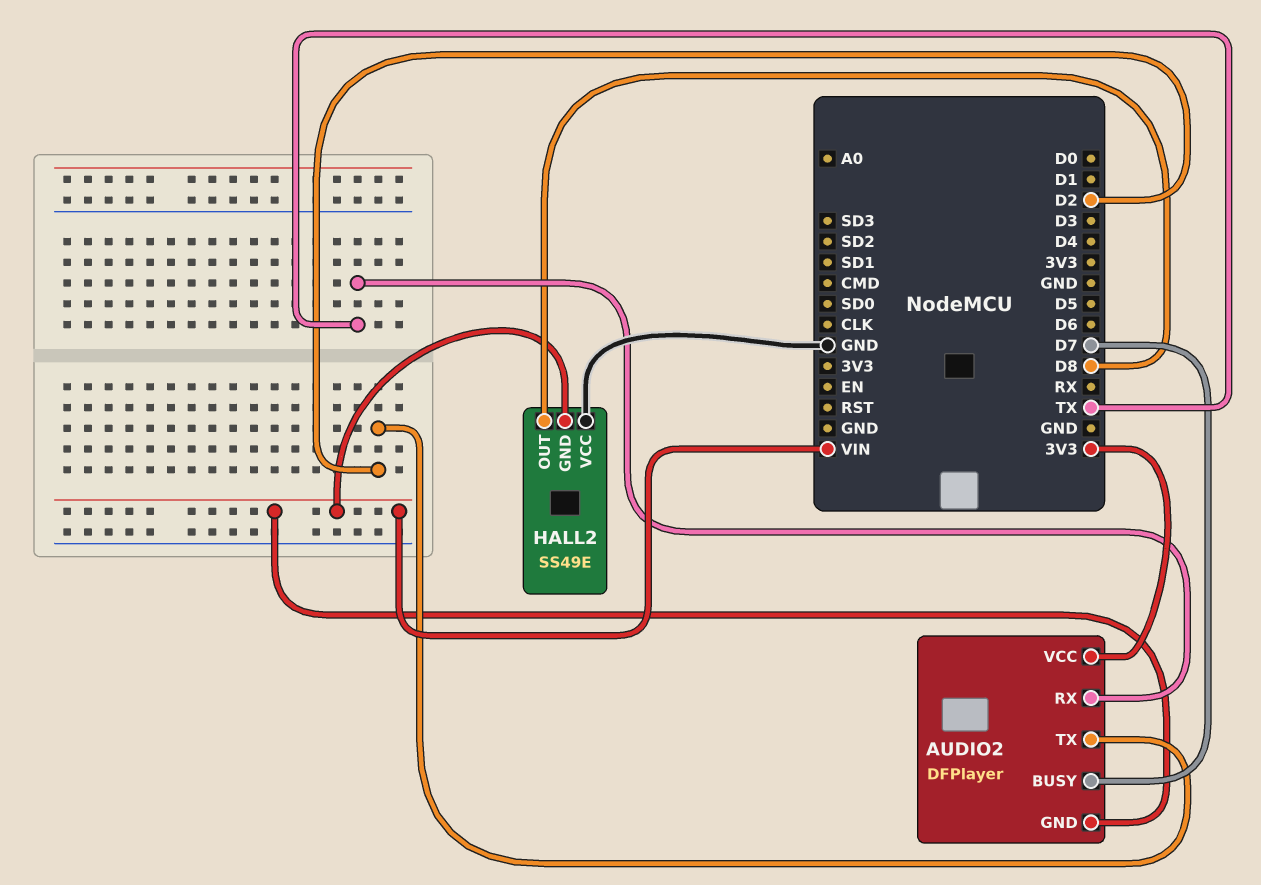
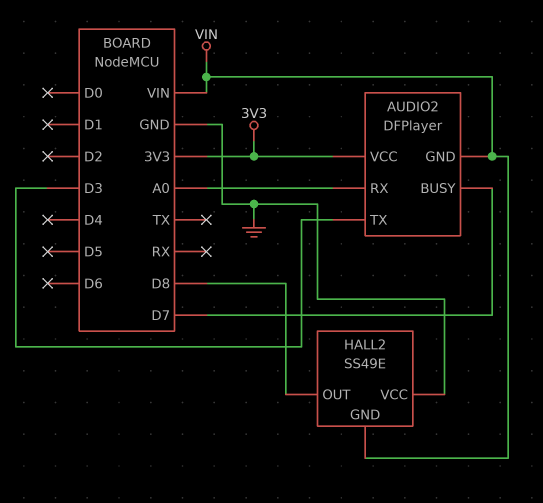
AUDIO2 pin RX: TX -> A0
AUDIO2 pin TX: D2 -> D3

